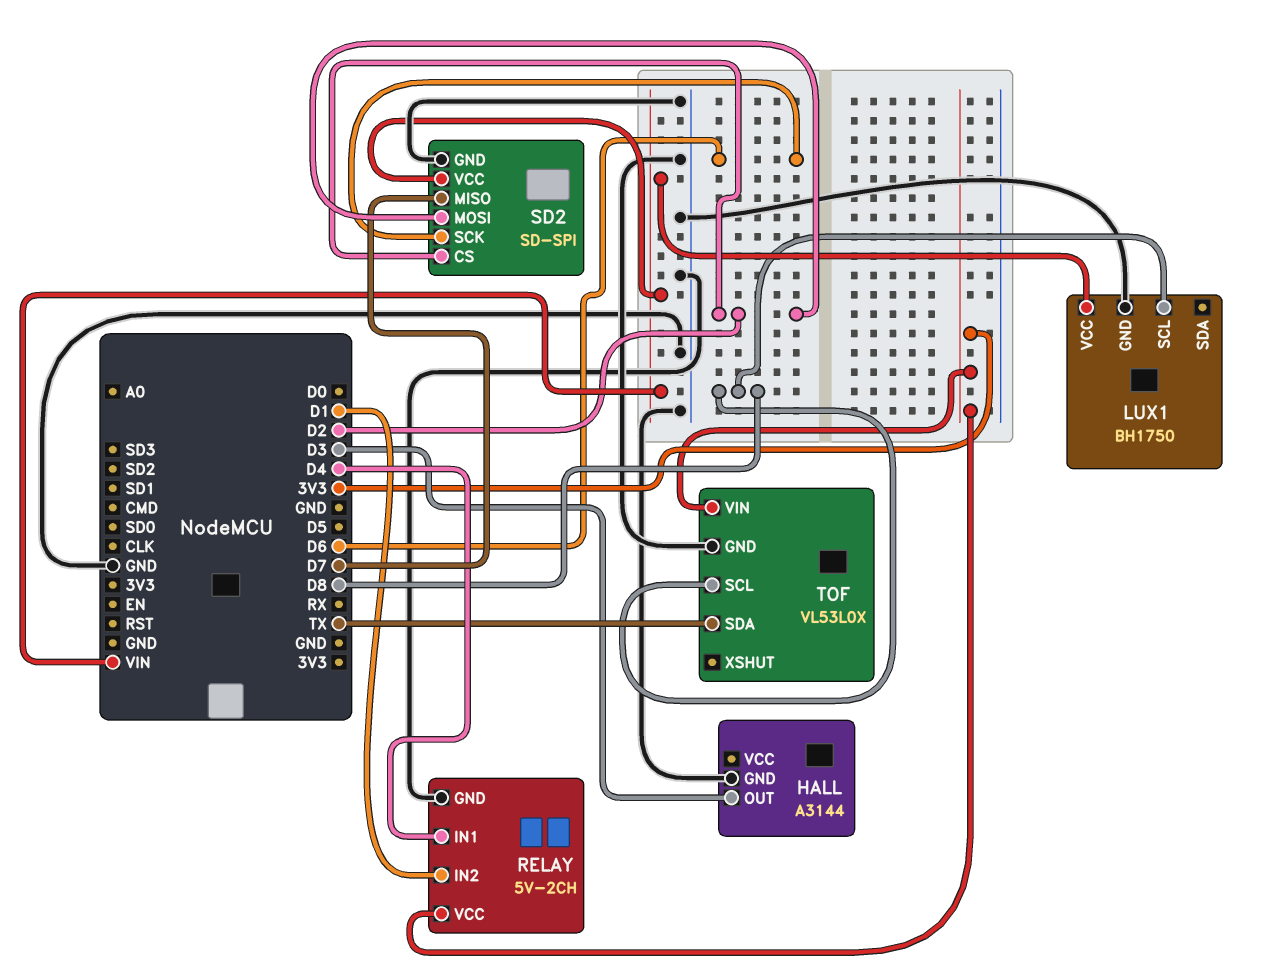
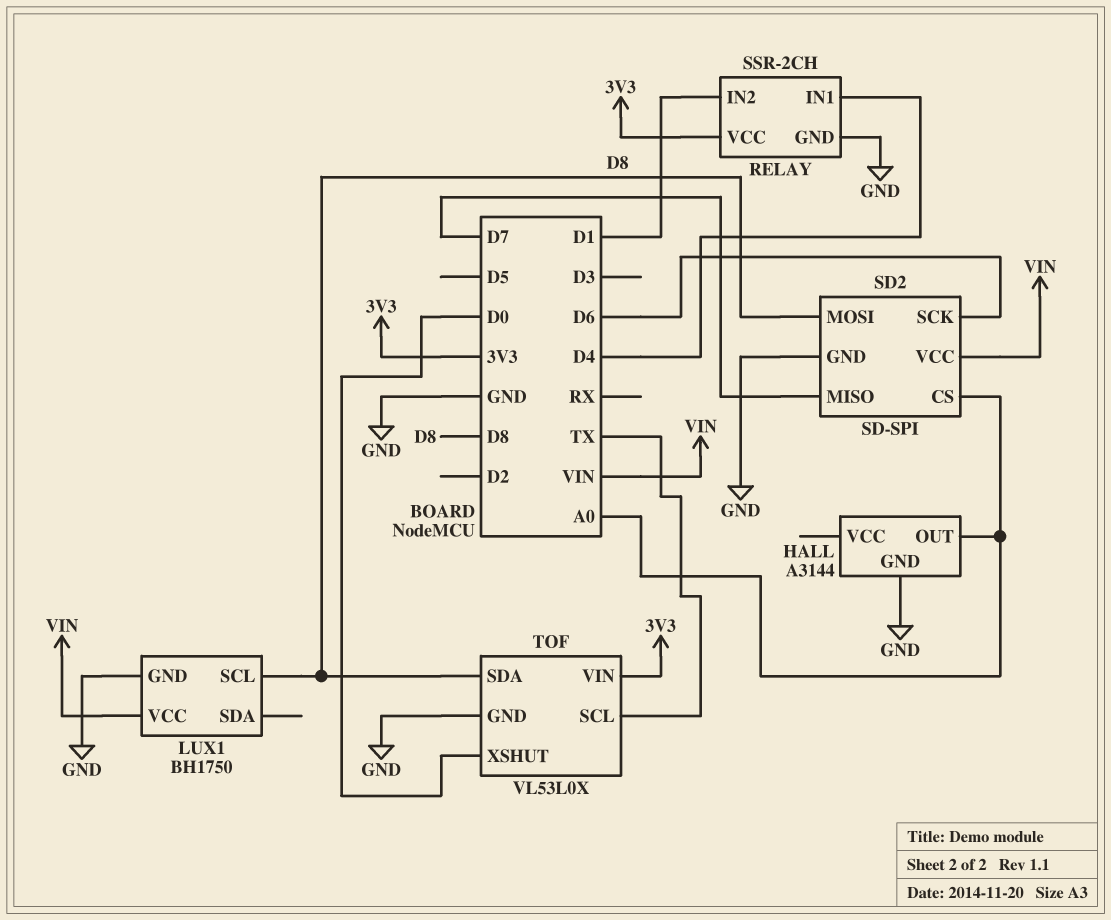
HALL pin OUT: D3 -> A0
RELAY: 5V-2CH -> SSR-2CH
SD2 pin CS: D2 -> A0
SD2 pin MOSI: D2 -> D8
TOF pin SCL: D8 -> TX
TOF pin SDA: TX -> D8
TOF pin XSHUT: none -> D0

